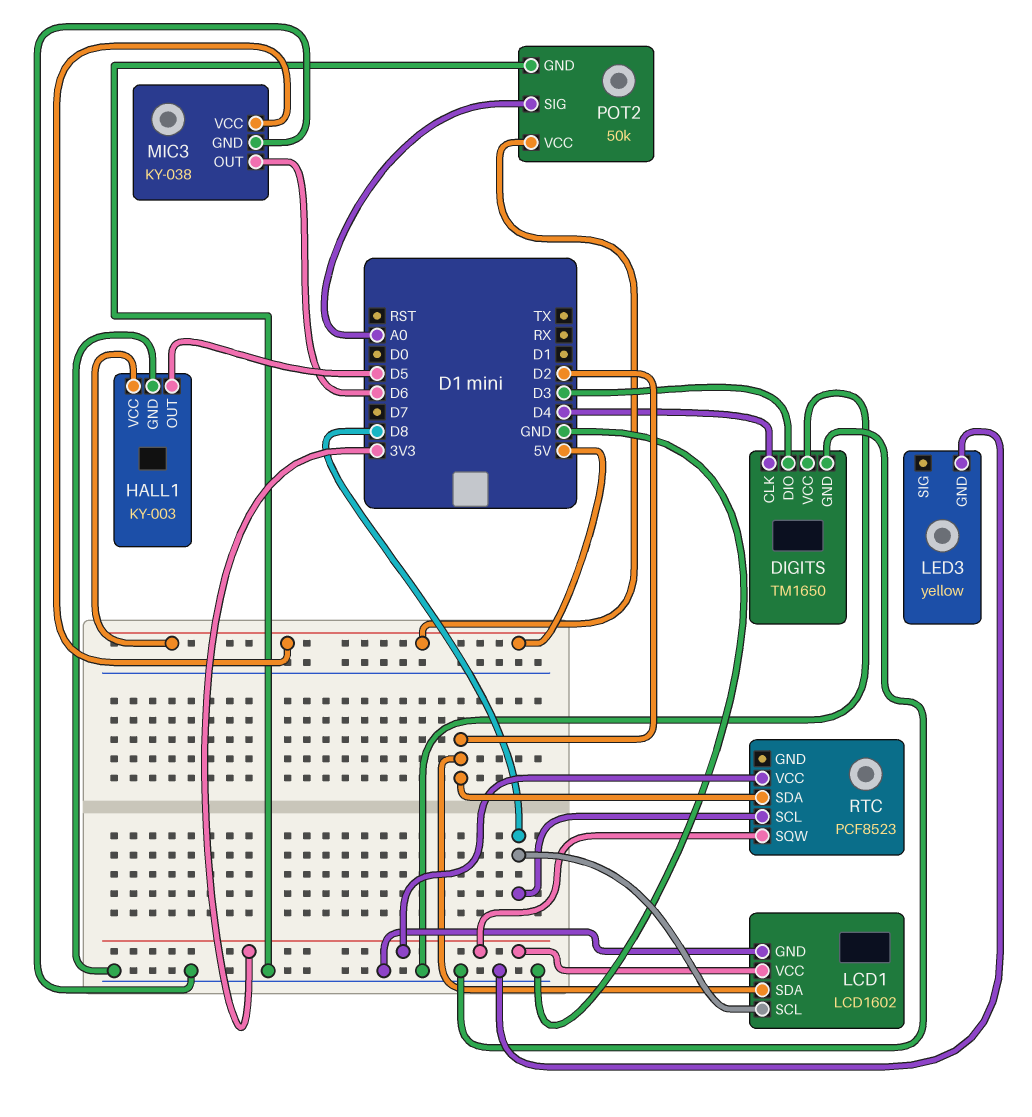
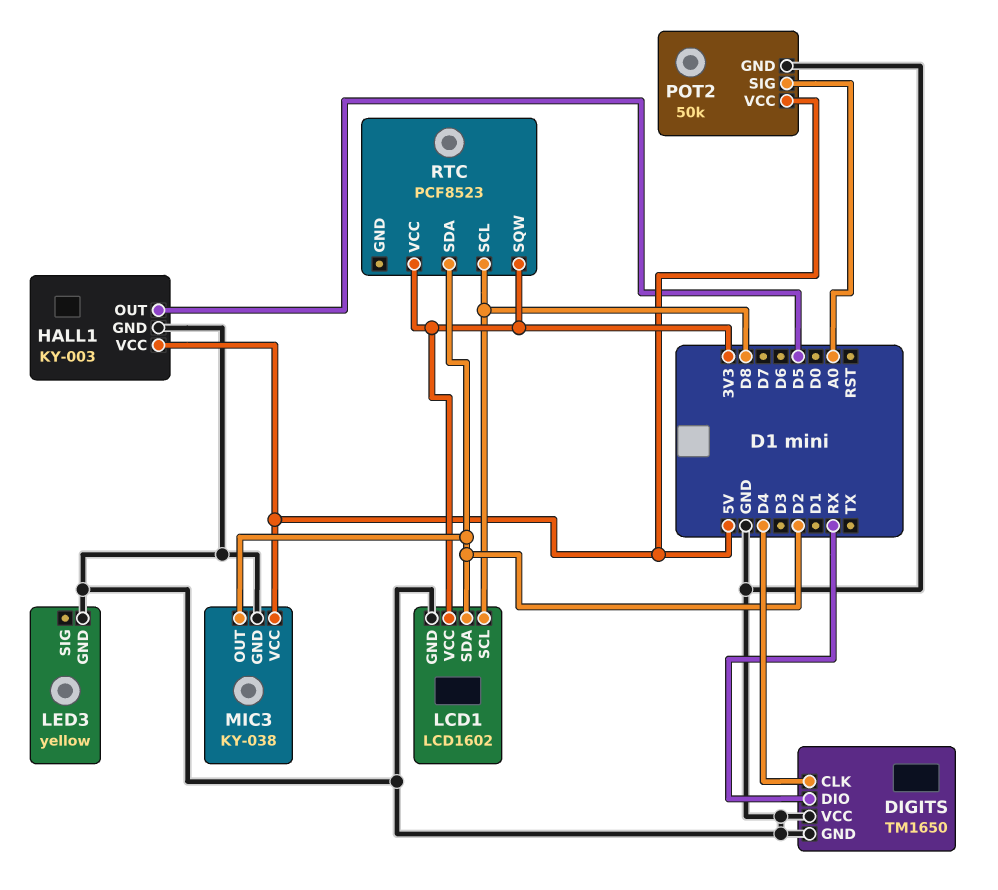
DIGITS pin DIO: D3 -> RX
MIC3 pin OUT: D6 -> D2

